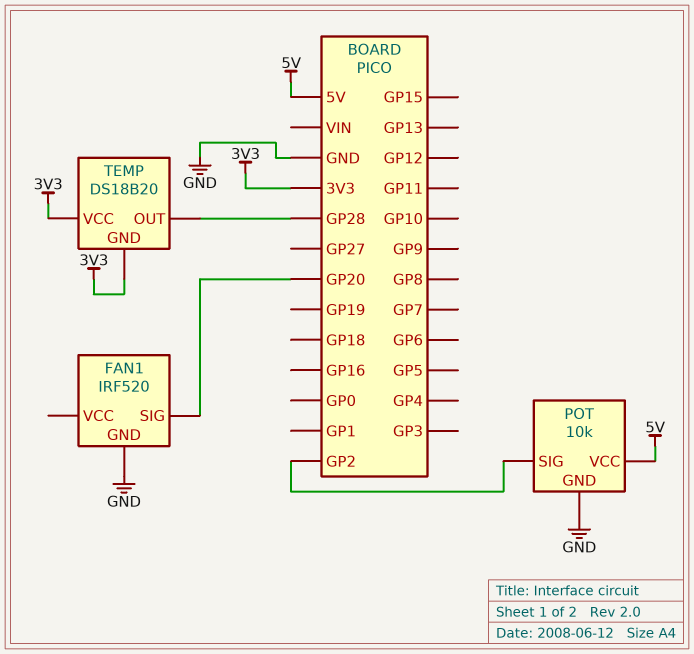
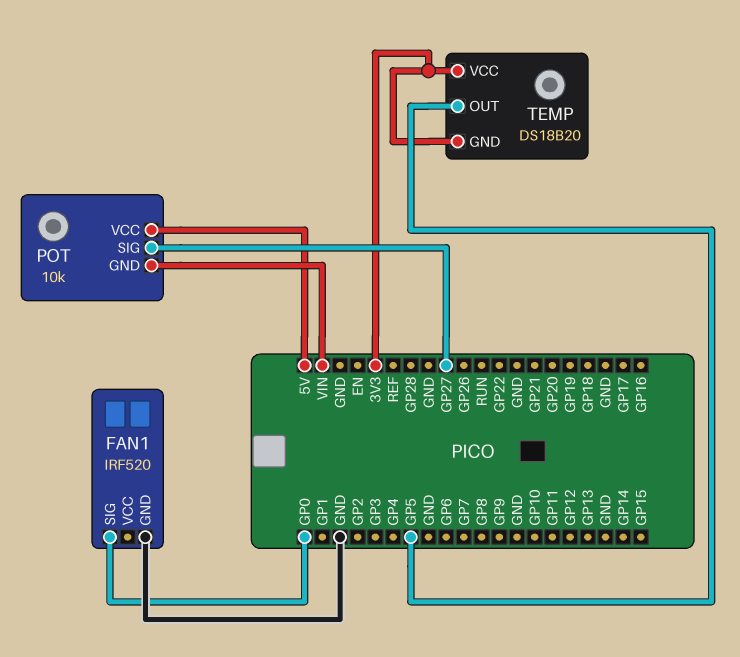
FAN1 pin SIG: GP20 -> GP0
POT pin GND: GND -> VIN
POT pin SIG: GP2 -> GP27
TEMP pin OUT: GP28 -> GP5

